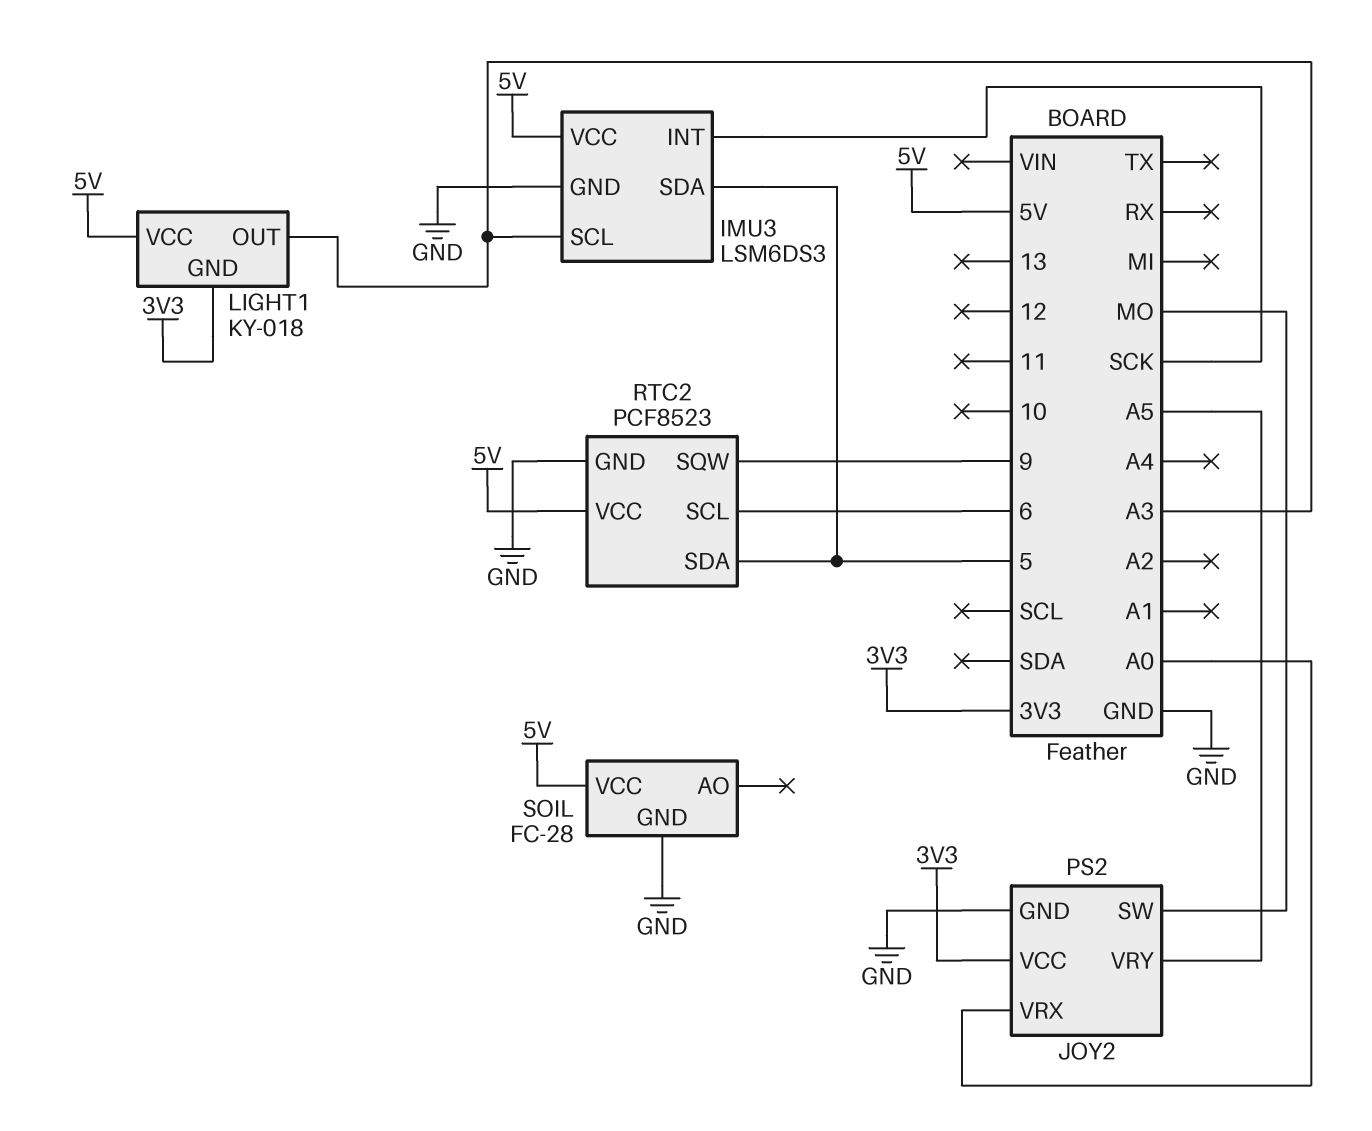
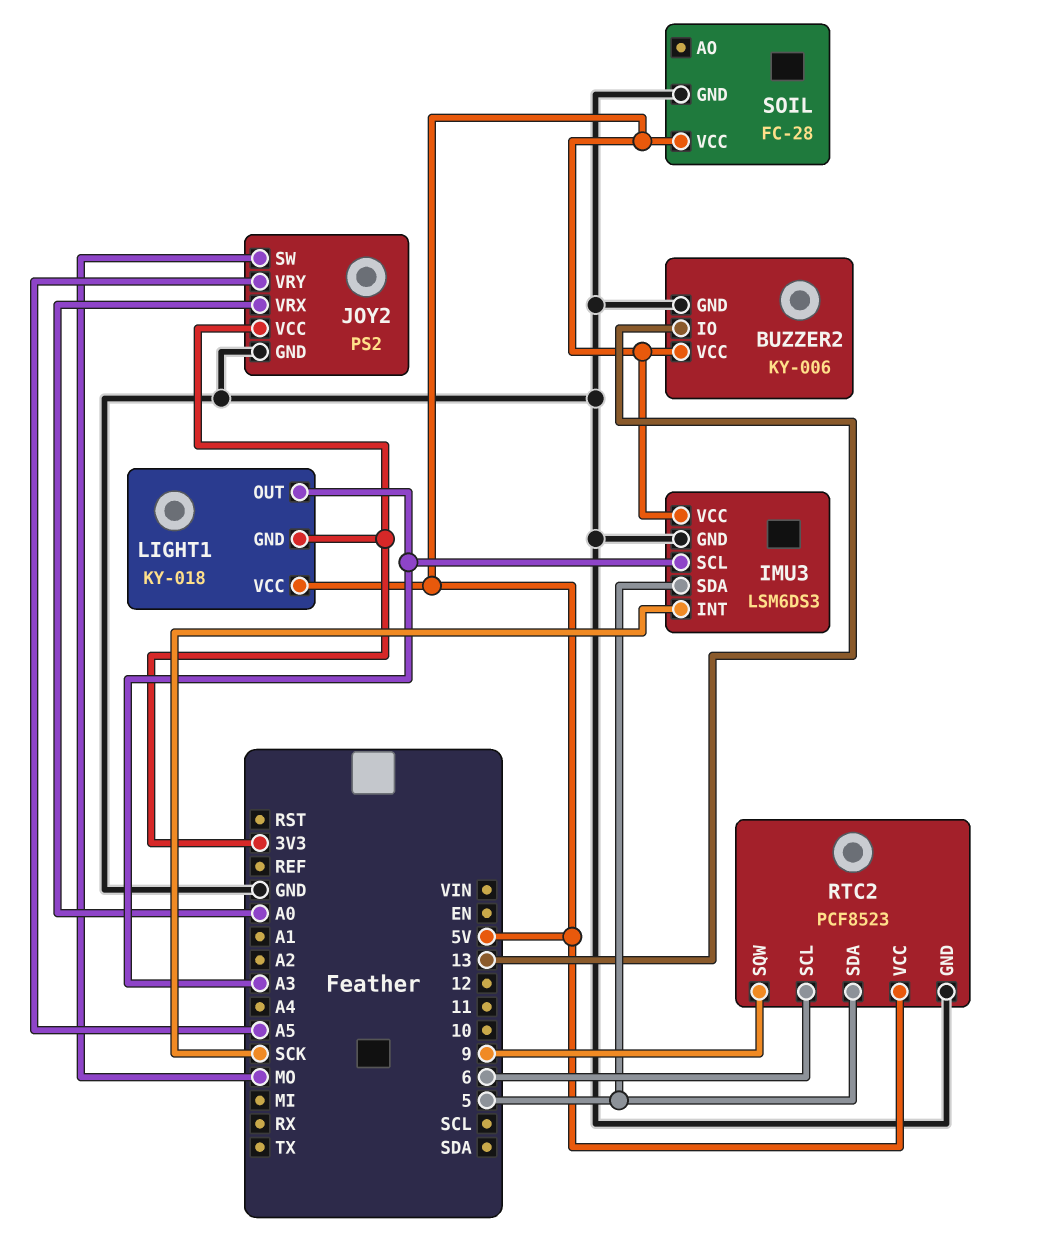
BUZZER2: none -> KY-006
BUZZER2 pin GND: none -> GND
BUZZER2 pin IO: none -> 13
BUZZER2 pin VCC: none -> 5V

